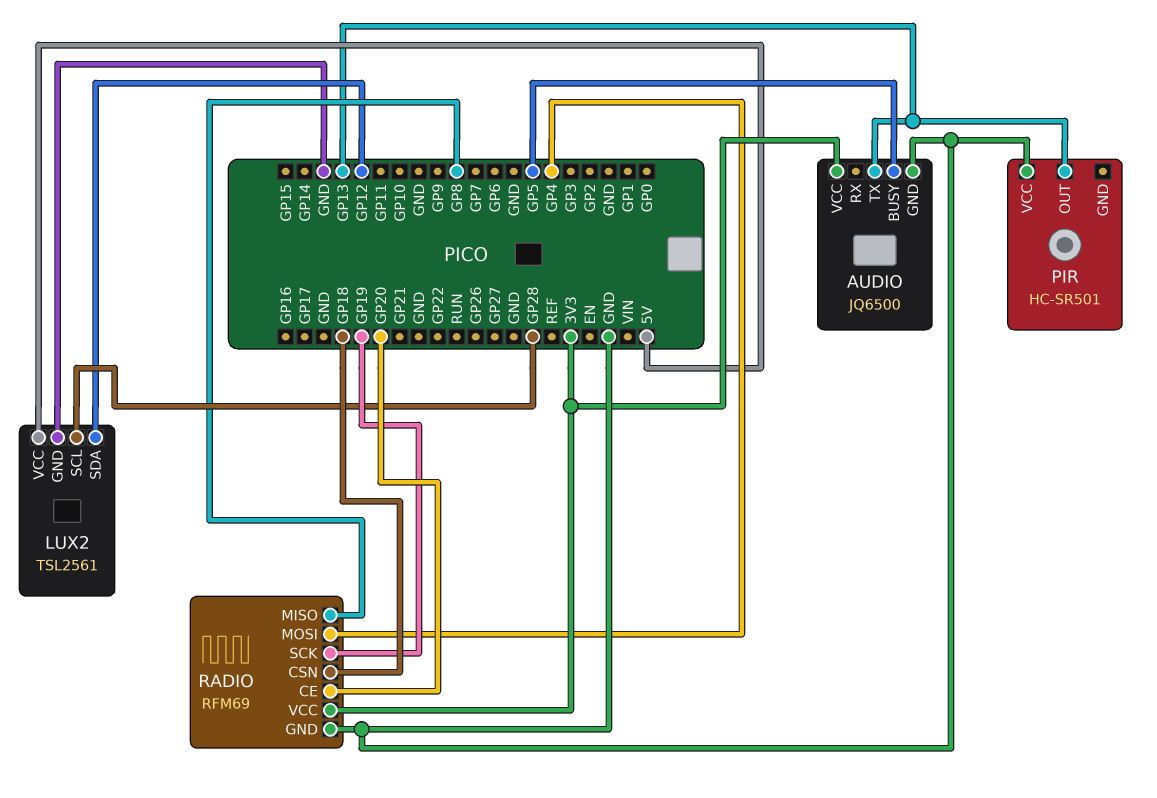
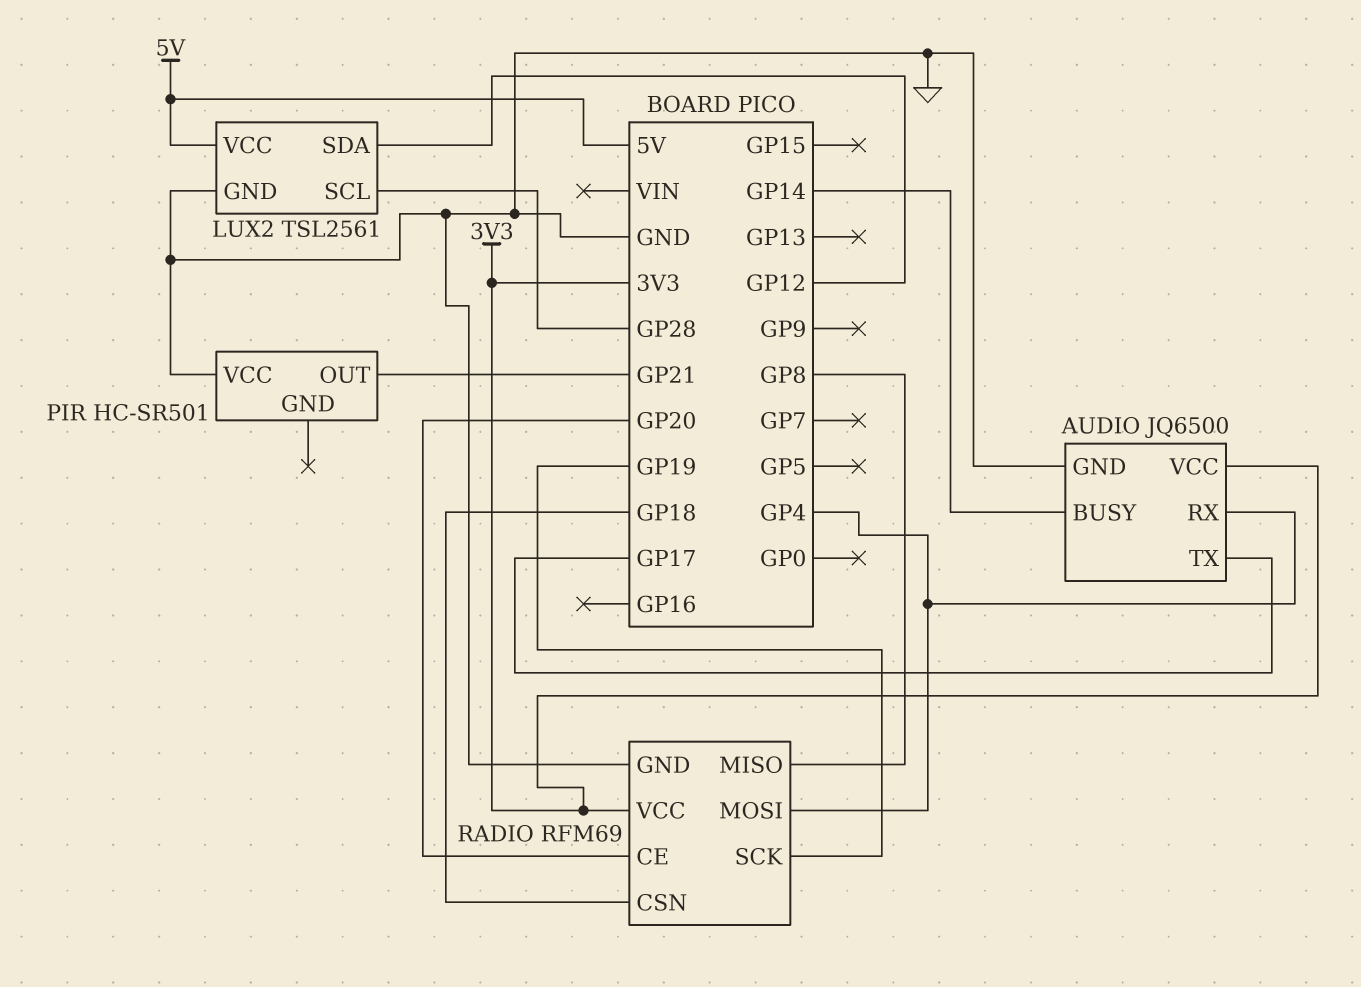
AUDIO pin BUSY: GP5 -> GP14
AUDIO pin RX: none -> GP4
AUDIO pin TX: GP13 -> GP17
PIR pin OUT: GP13 -> GP21

